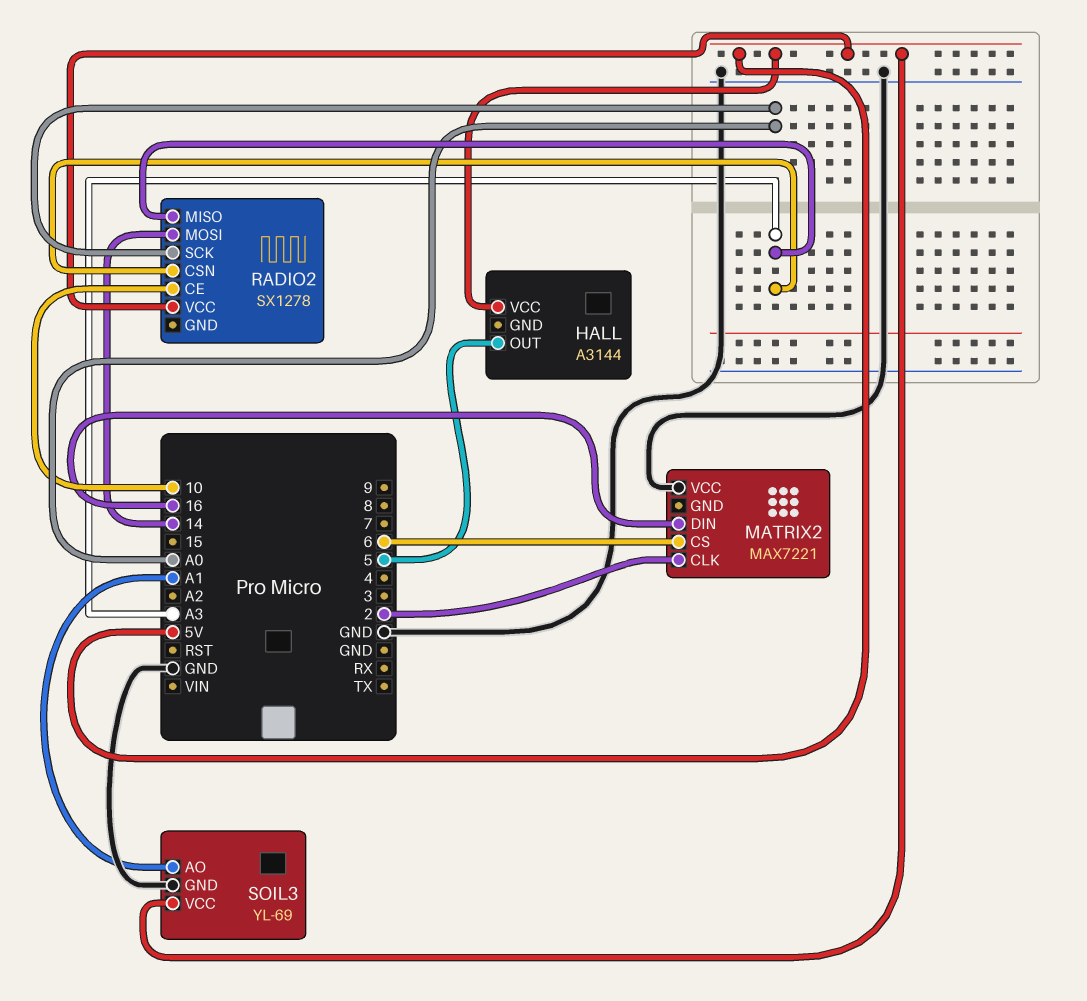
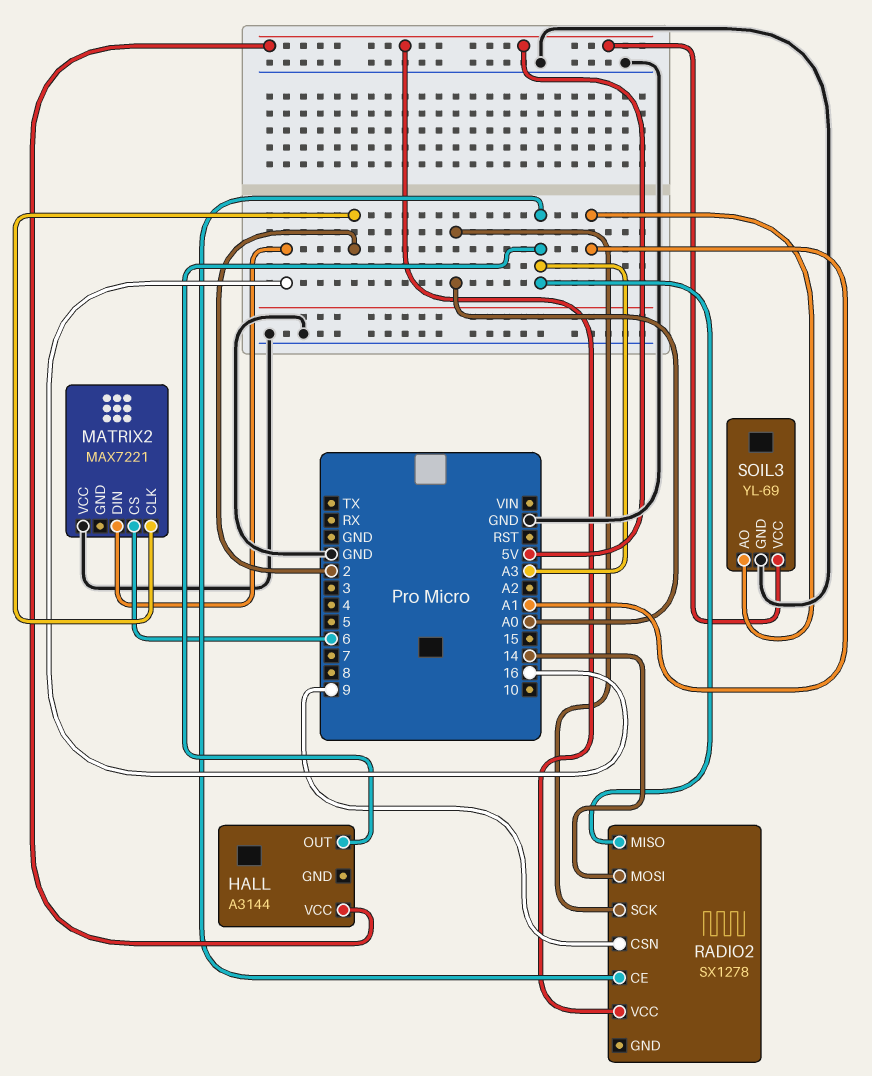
HALL pin OUT: 5 -> A3
RADIO2 pin CE: 10 -> A3
RADIO2 pin CSN: A3 -> 9

